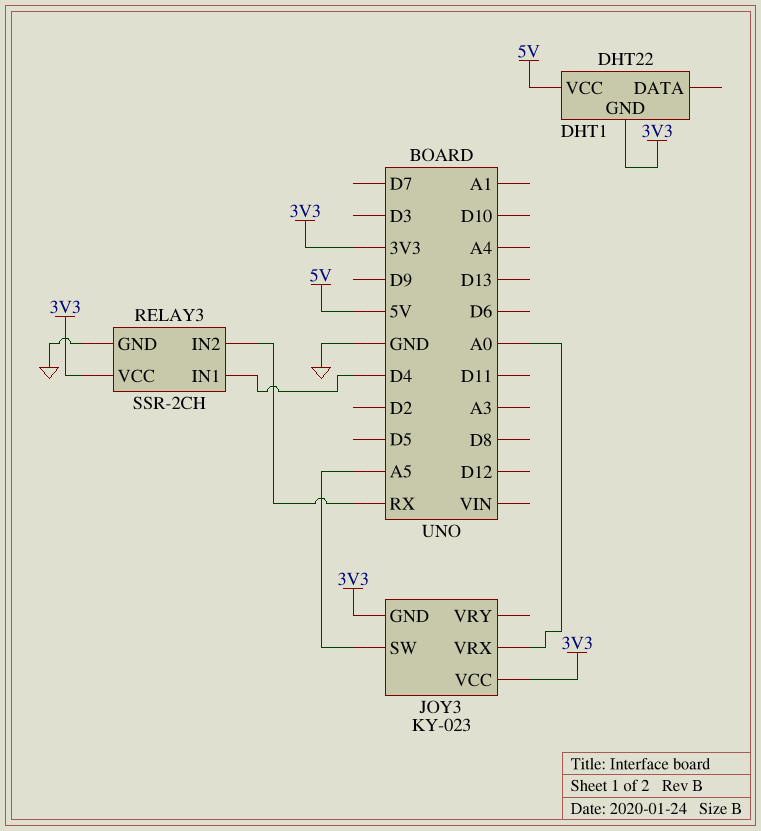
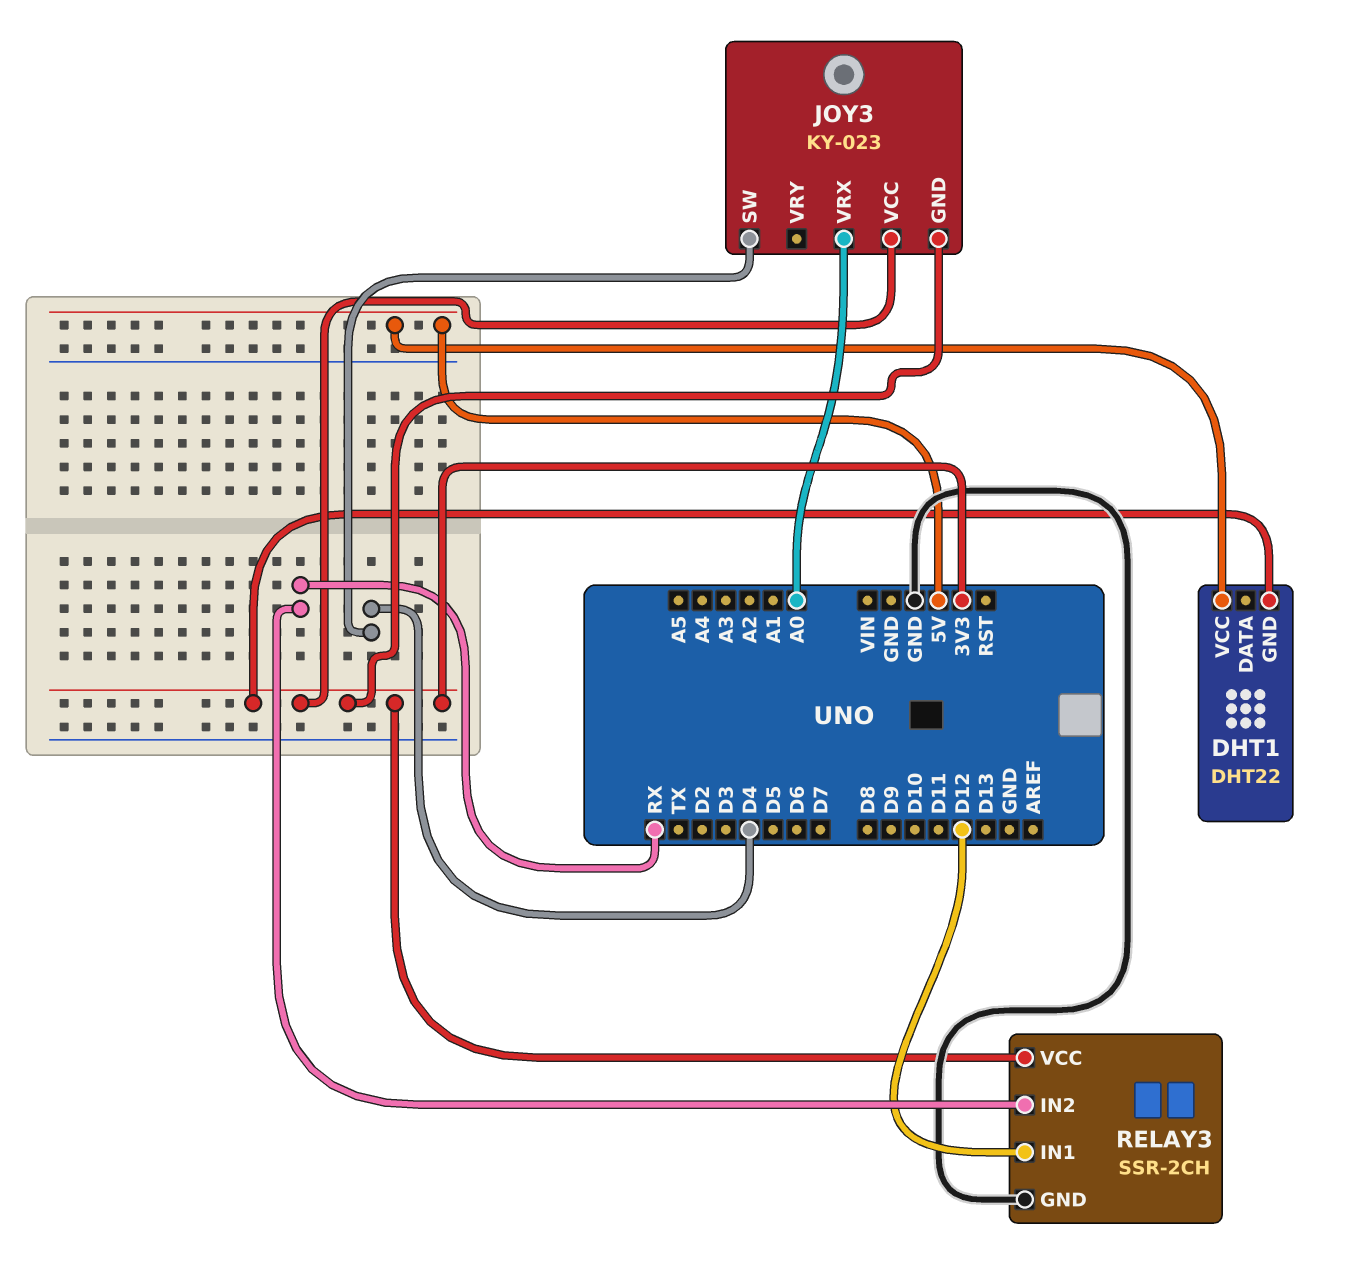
JOY3 pin SW: A5 -> D4
RELAY3 pin IN1: D4 -> D12

